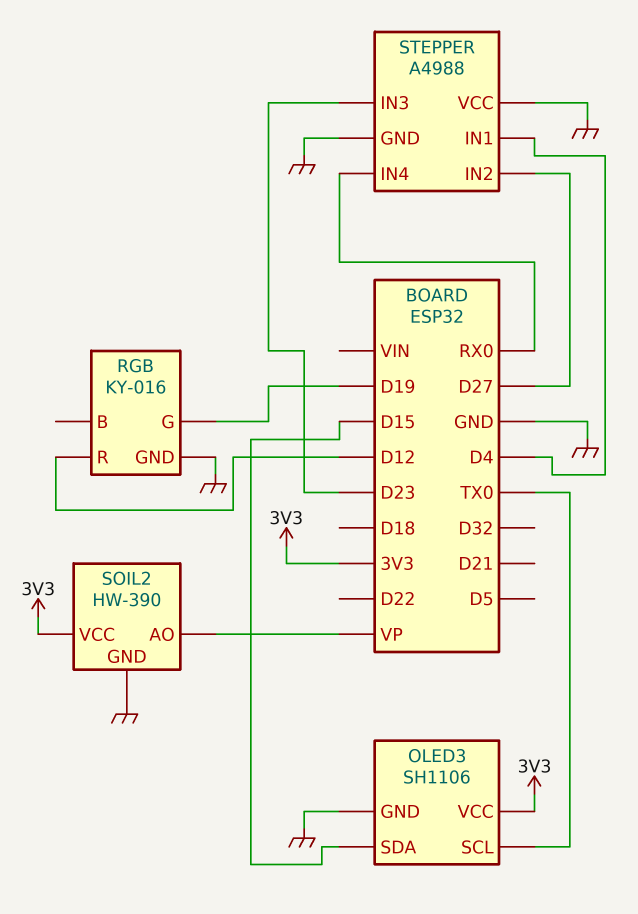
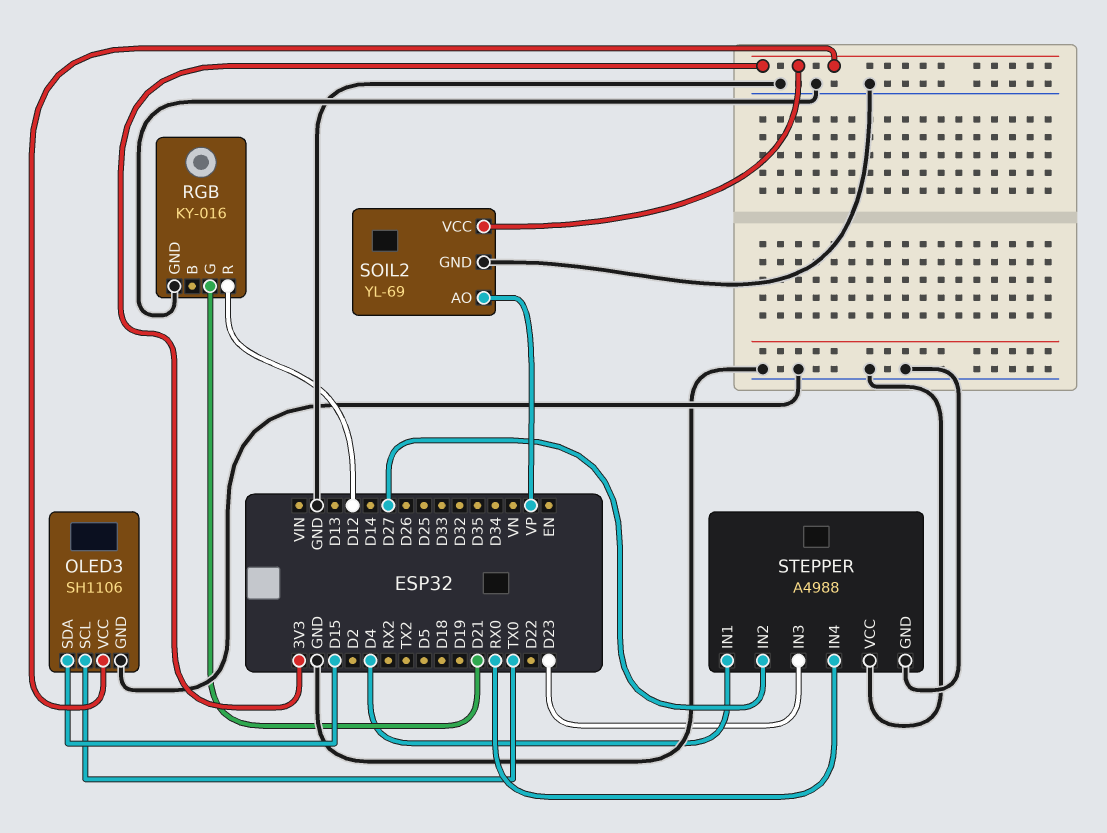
RGB pin G: D19 -> D21
SOIL2: HW-390 -> YL-69

